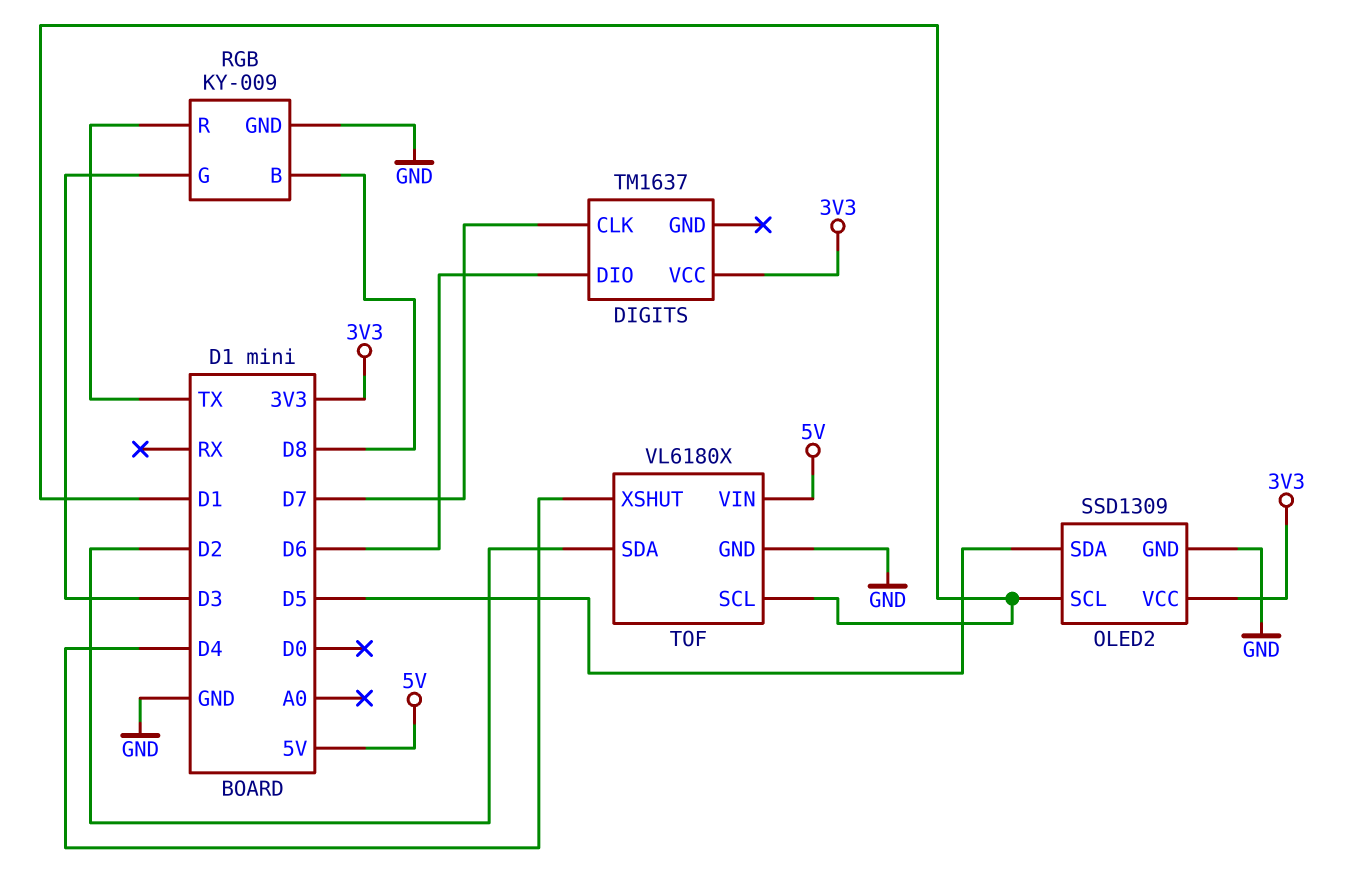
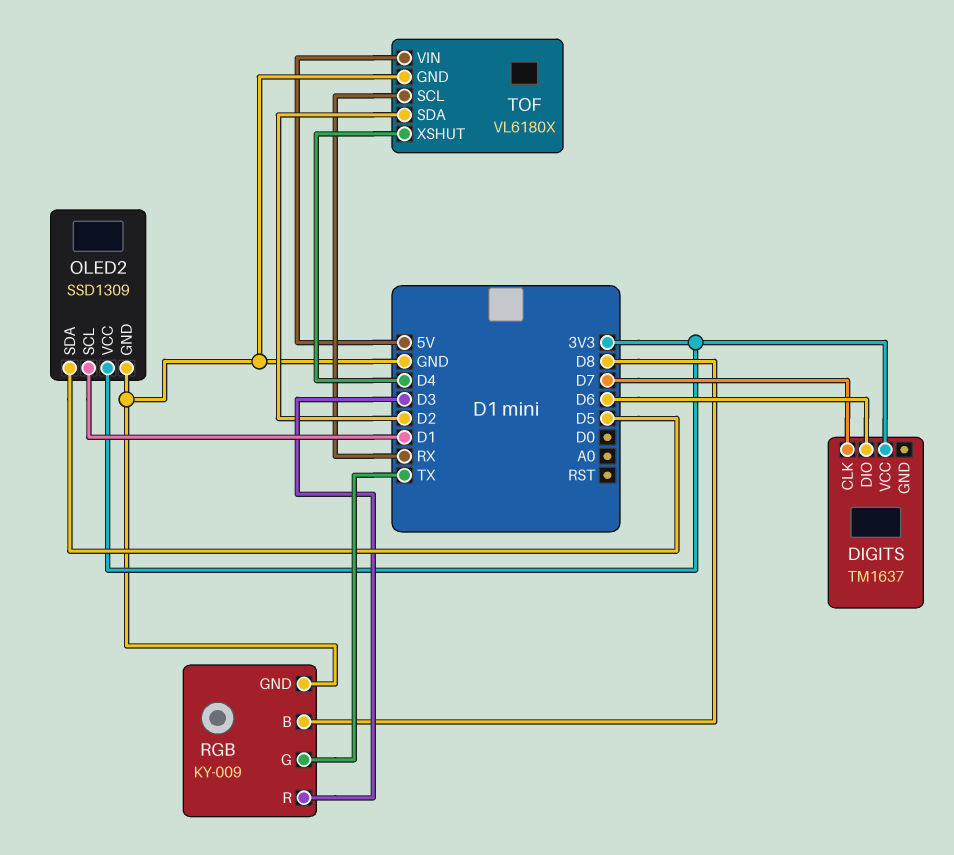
RGB pin G: D3 -> TX
RGB pin R: TX -> D3
TOF pin SCL: D1 -> RX

